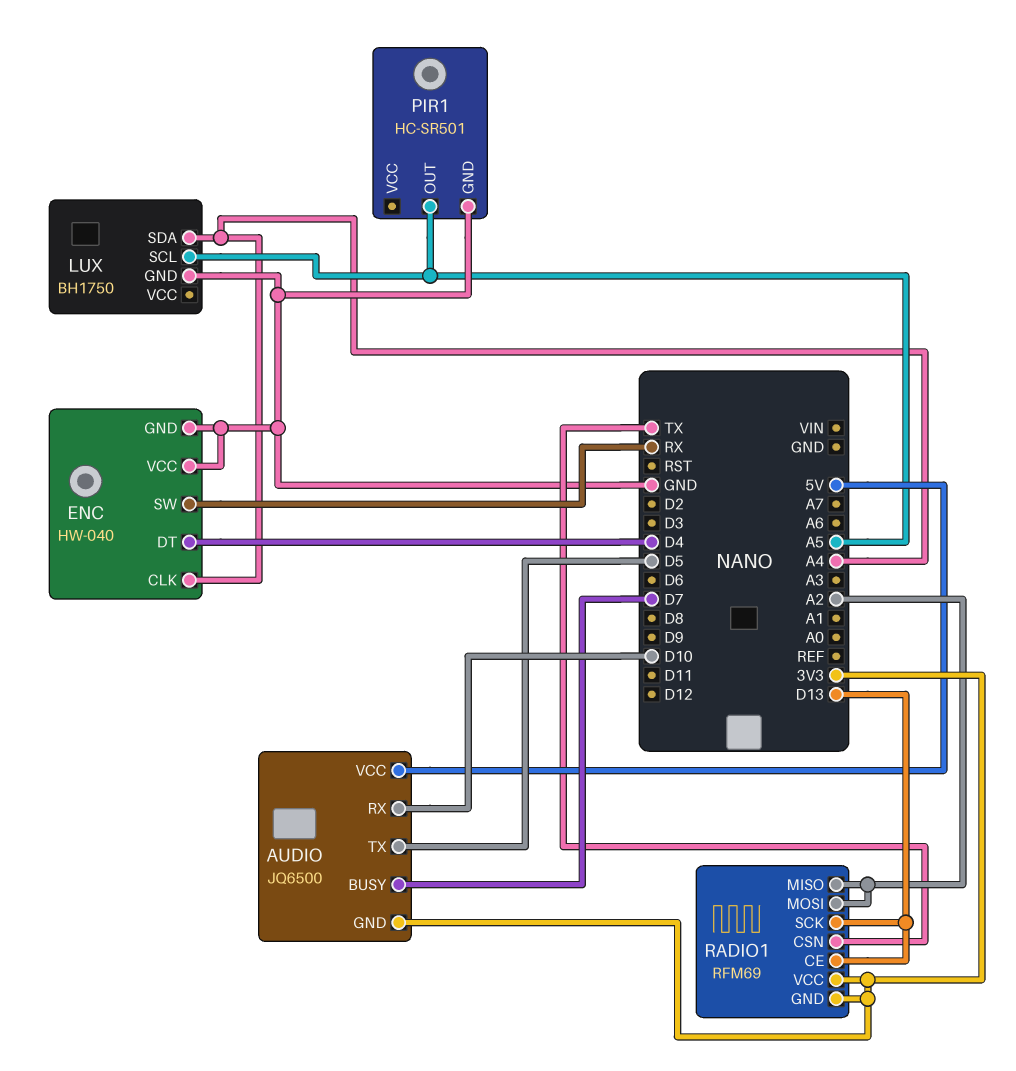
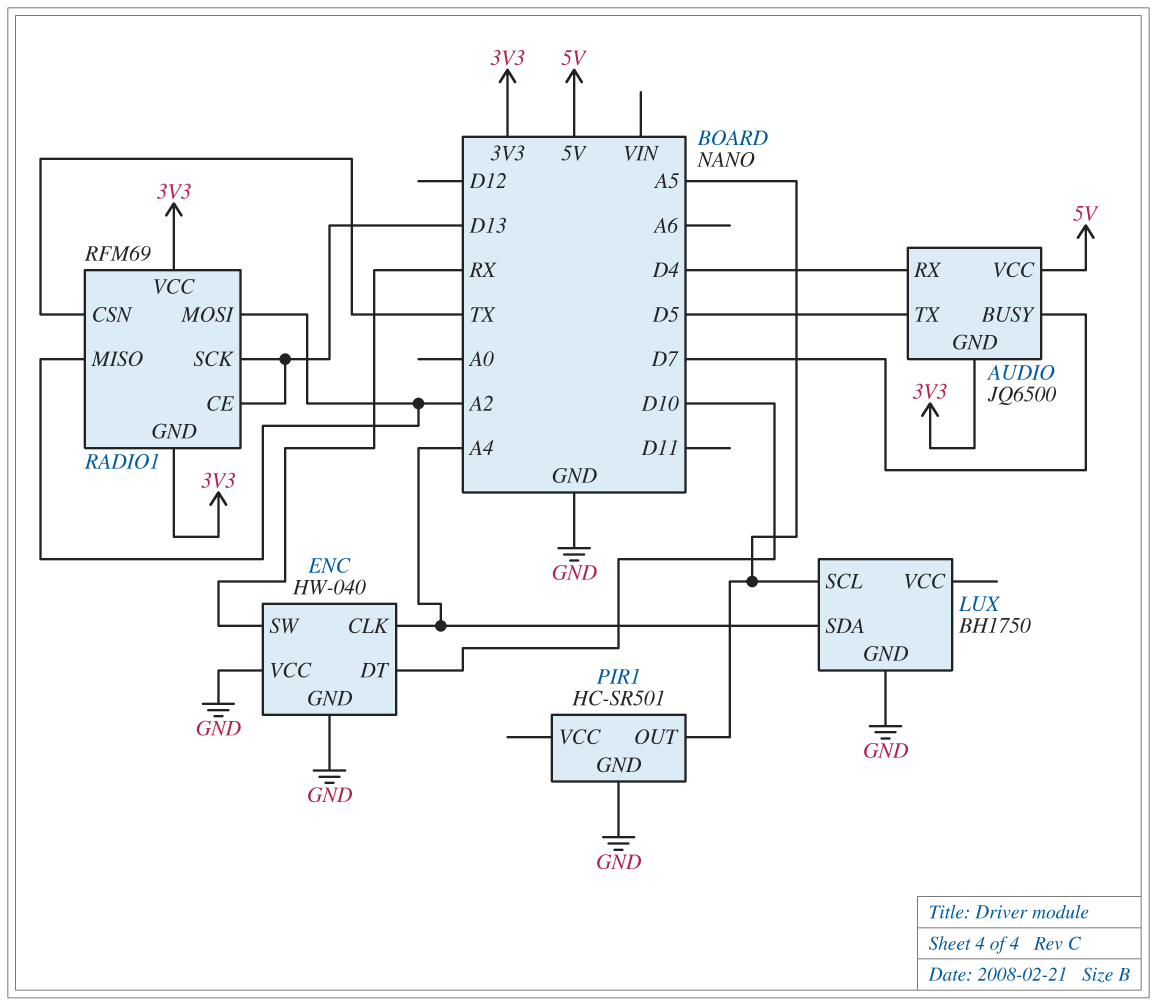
AUDIO pin RX: D10 -> D4
ENC pin DT: D4 -> D10

